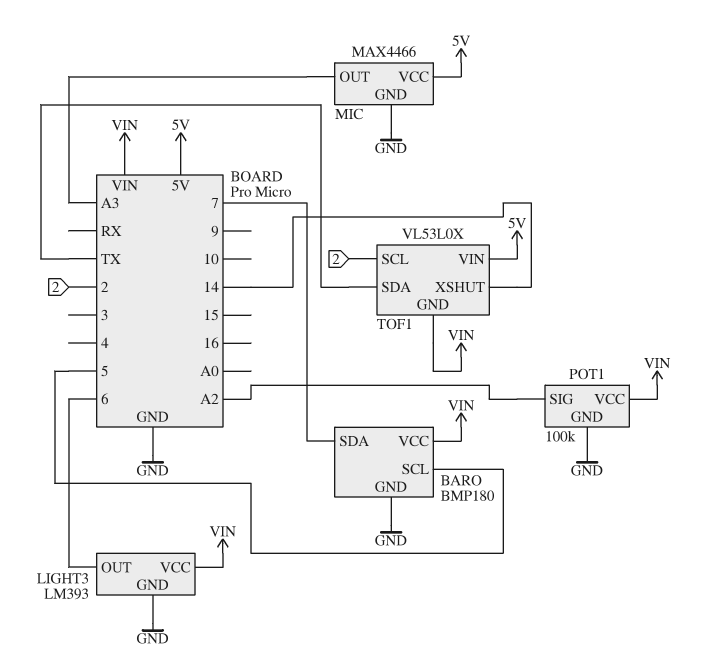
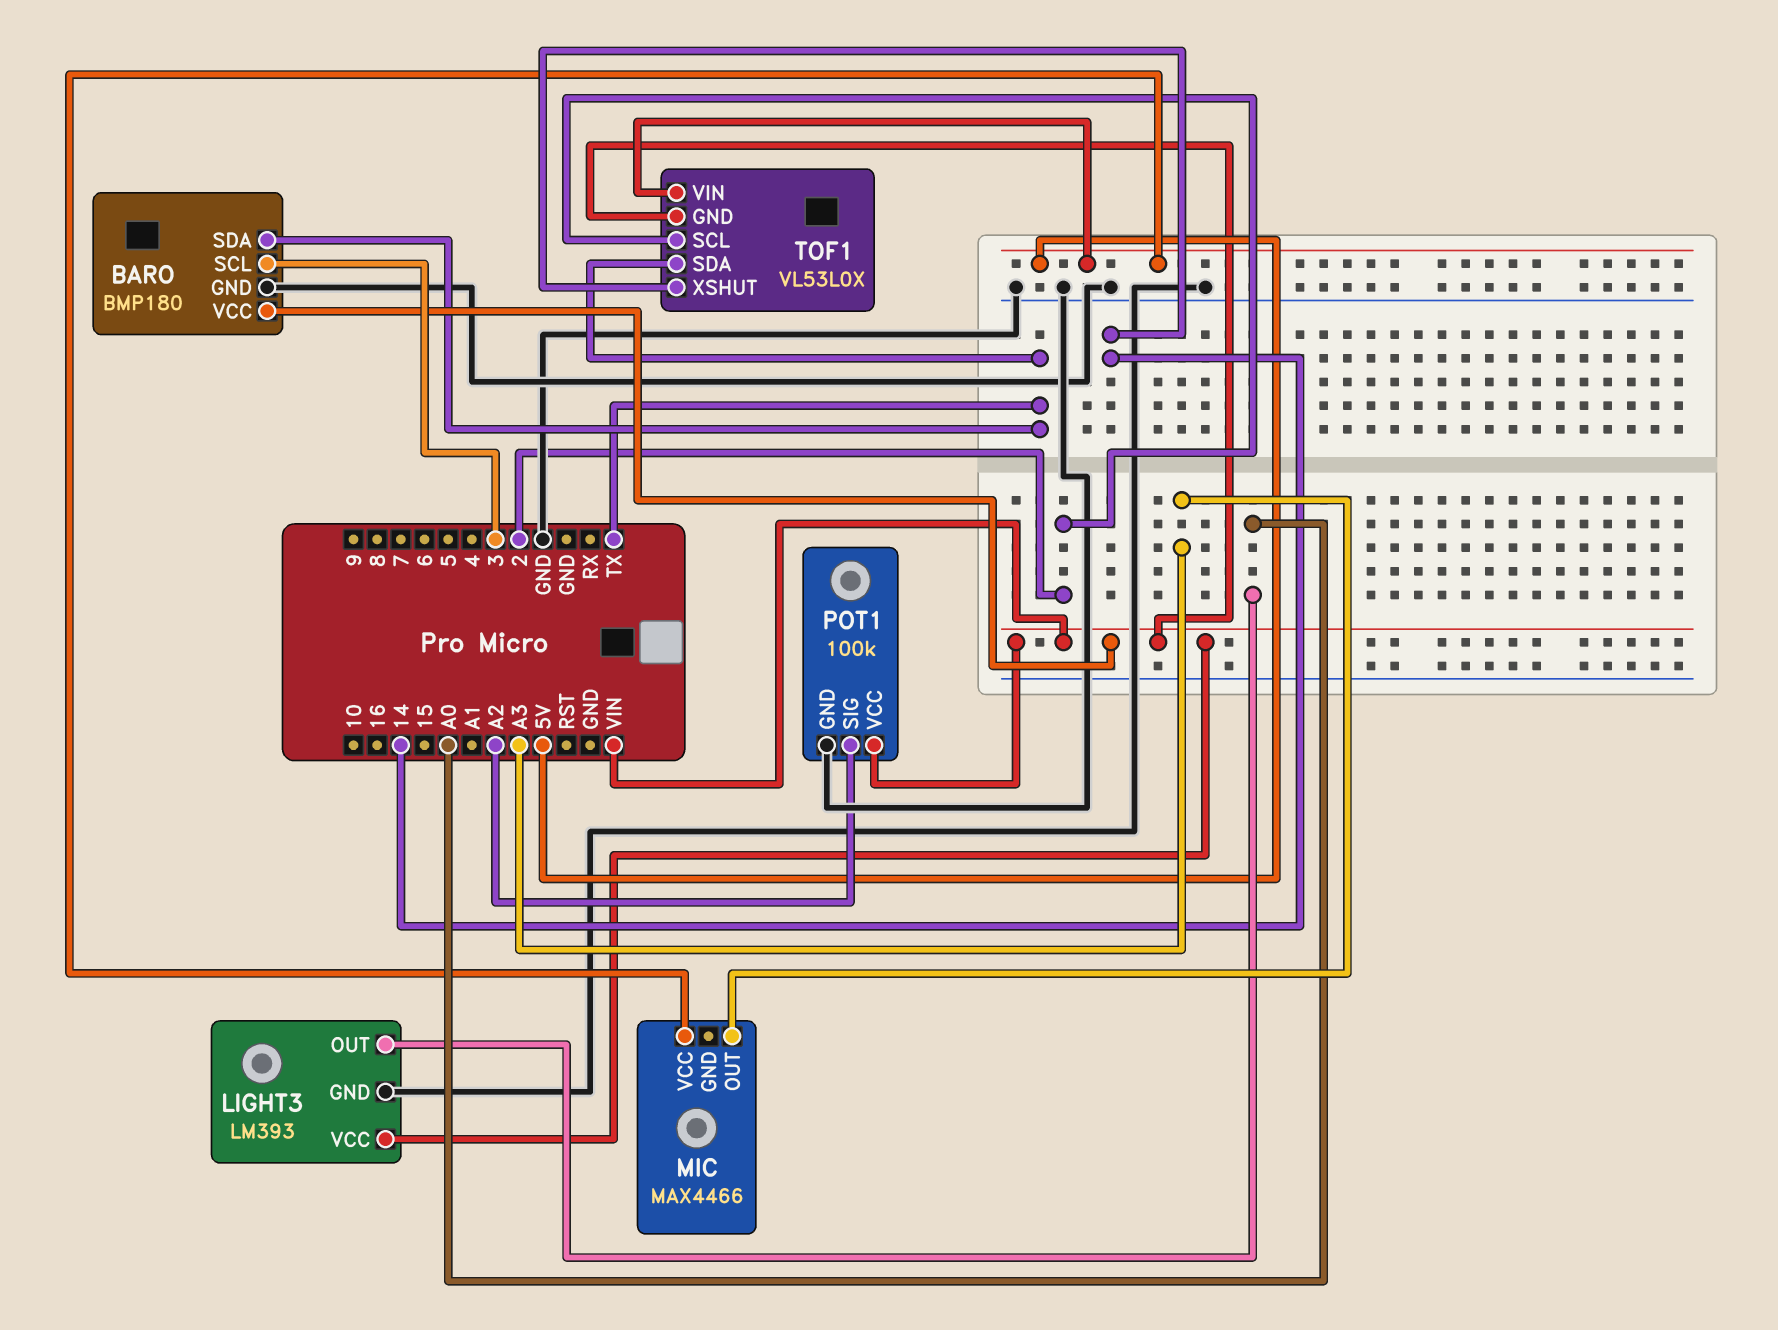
BARO pin SCL: 5 -> 3
BARO pin SDA: 7 -> TX
LIGHT3 pin OUT: 6 -> A0
MIC pin GND: GND -> none

